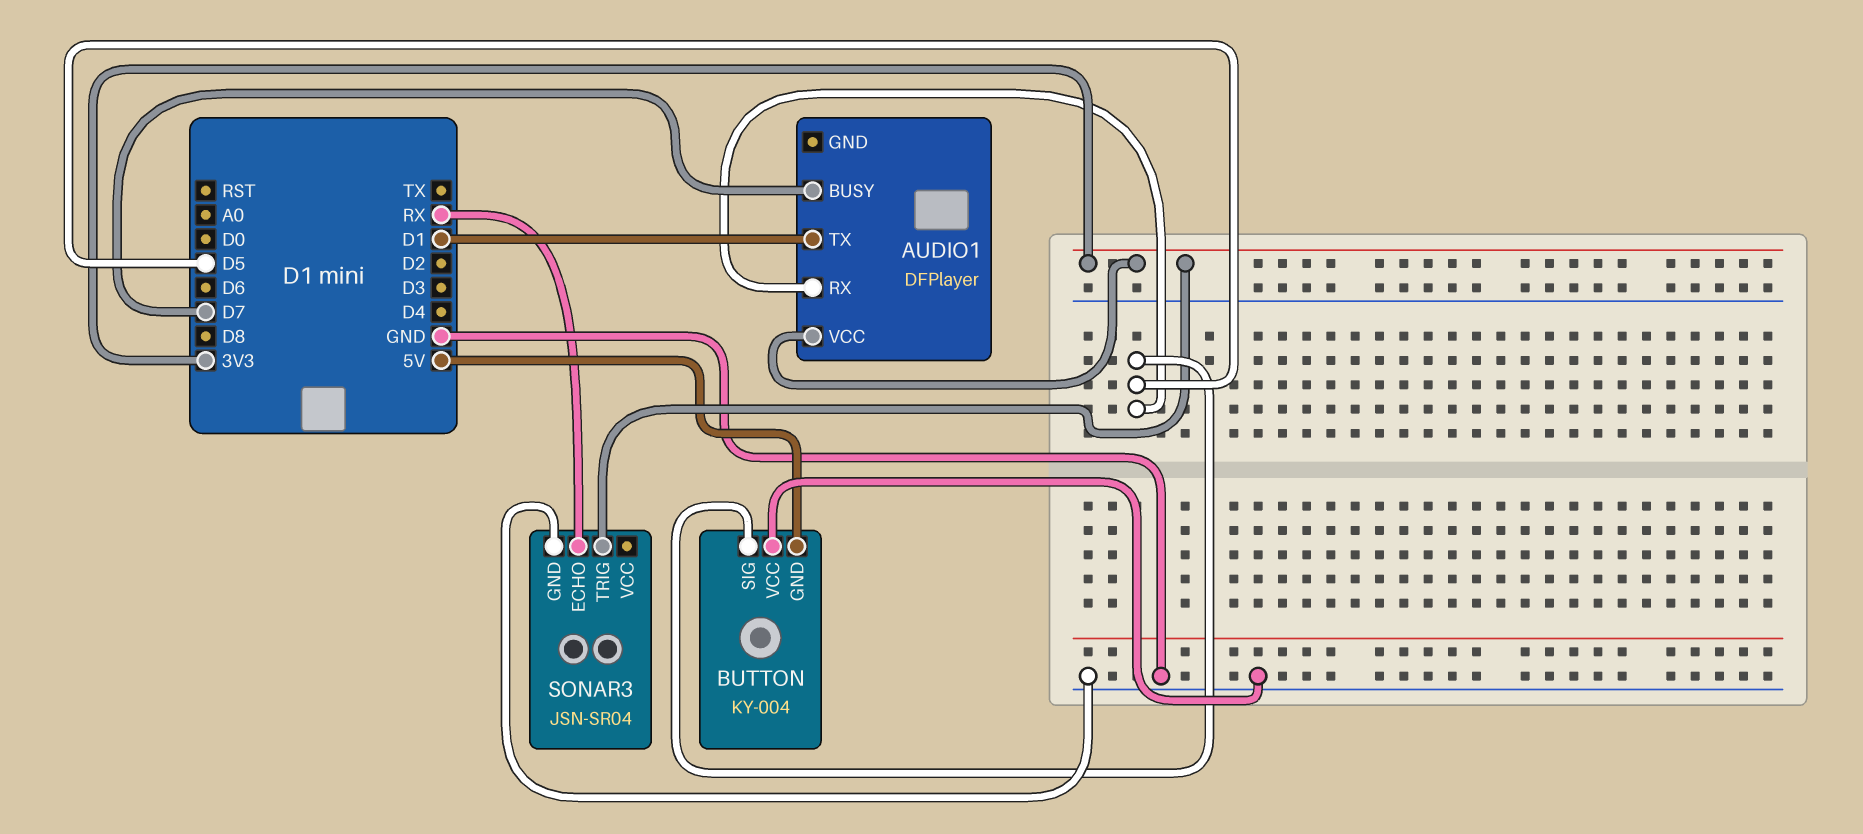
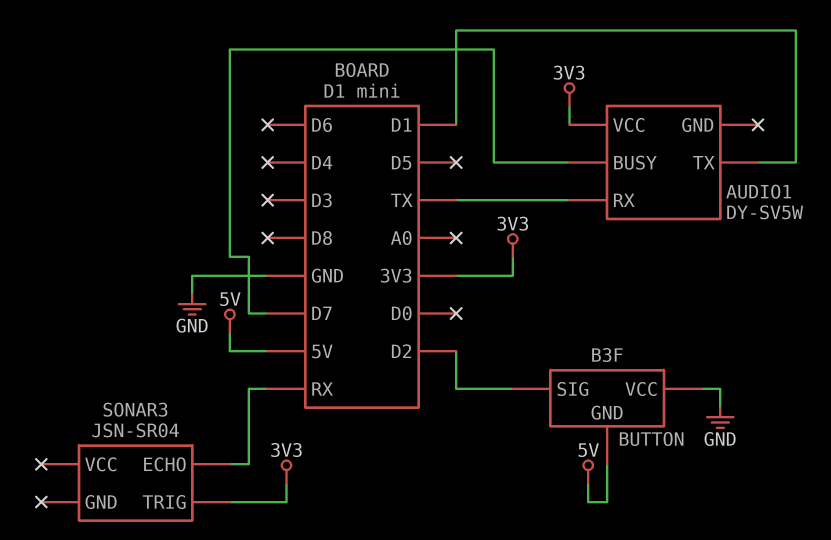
AUDIO1: DFPlayer -> DY-SV5W
AUDIO1 pin RX: D5 -> TX
BUTTON: KY-004 -> B3F
BUTTON pin SIG: D5 -> D2
SONAR3 pin GND: GND -> none

